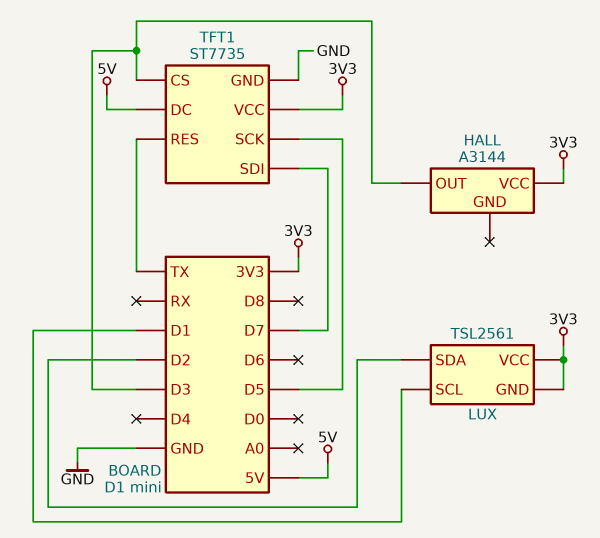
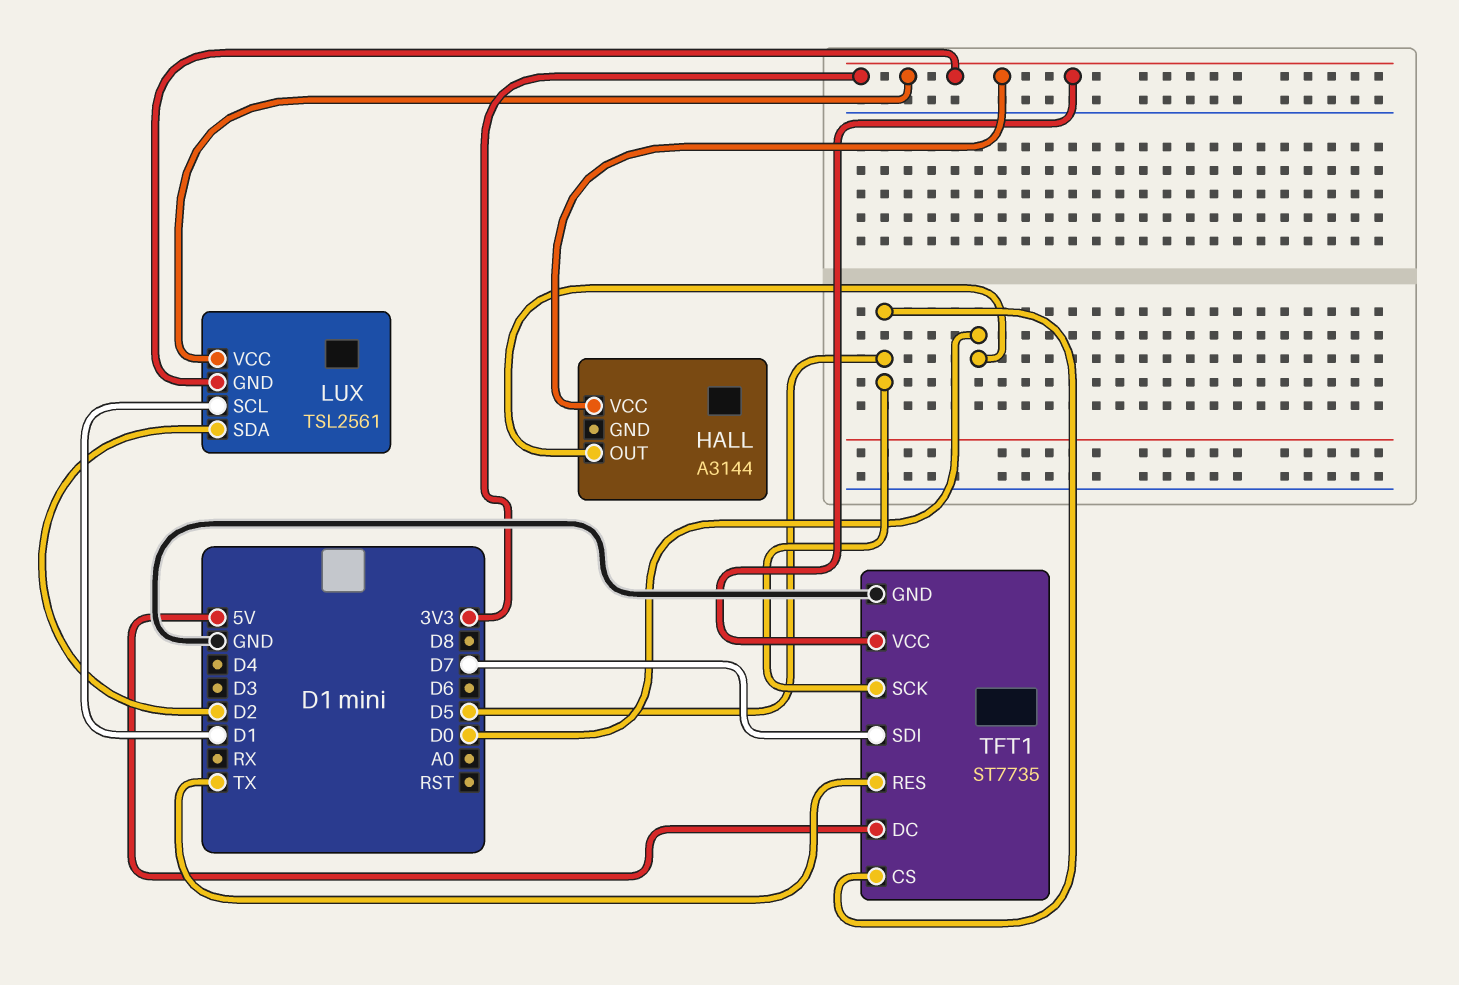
HALL pin OUT: D3 -> D0
TFT1 pin CS: D3 -> D5

